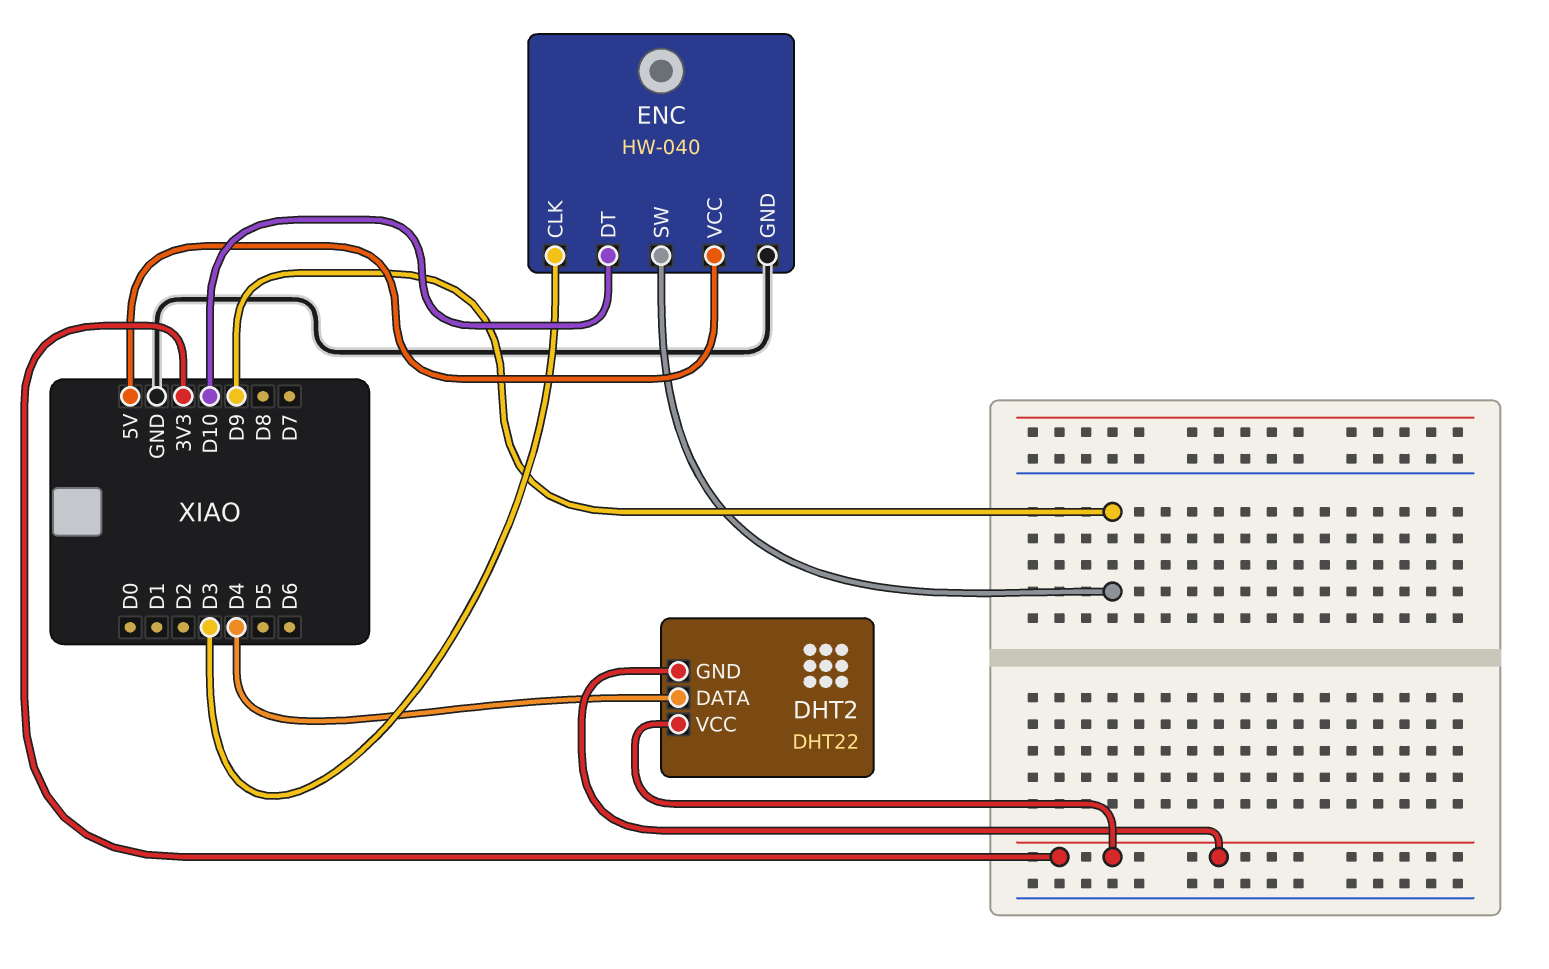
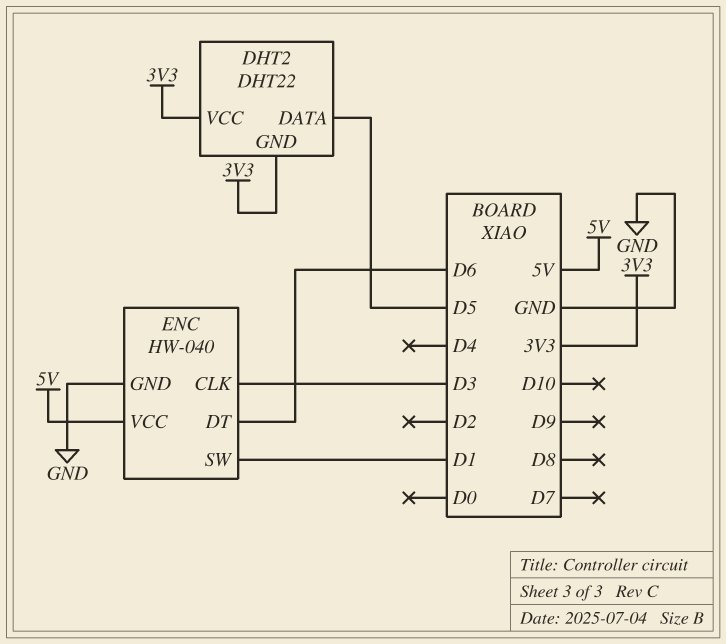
DHT2 pin DATA: D4 -> D5
ENC pin DT: D10 -> D6
ENC pin SW: D9 -> D1

